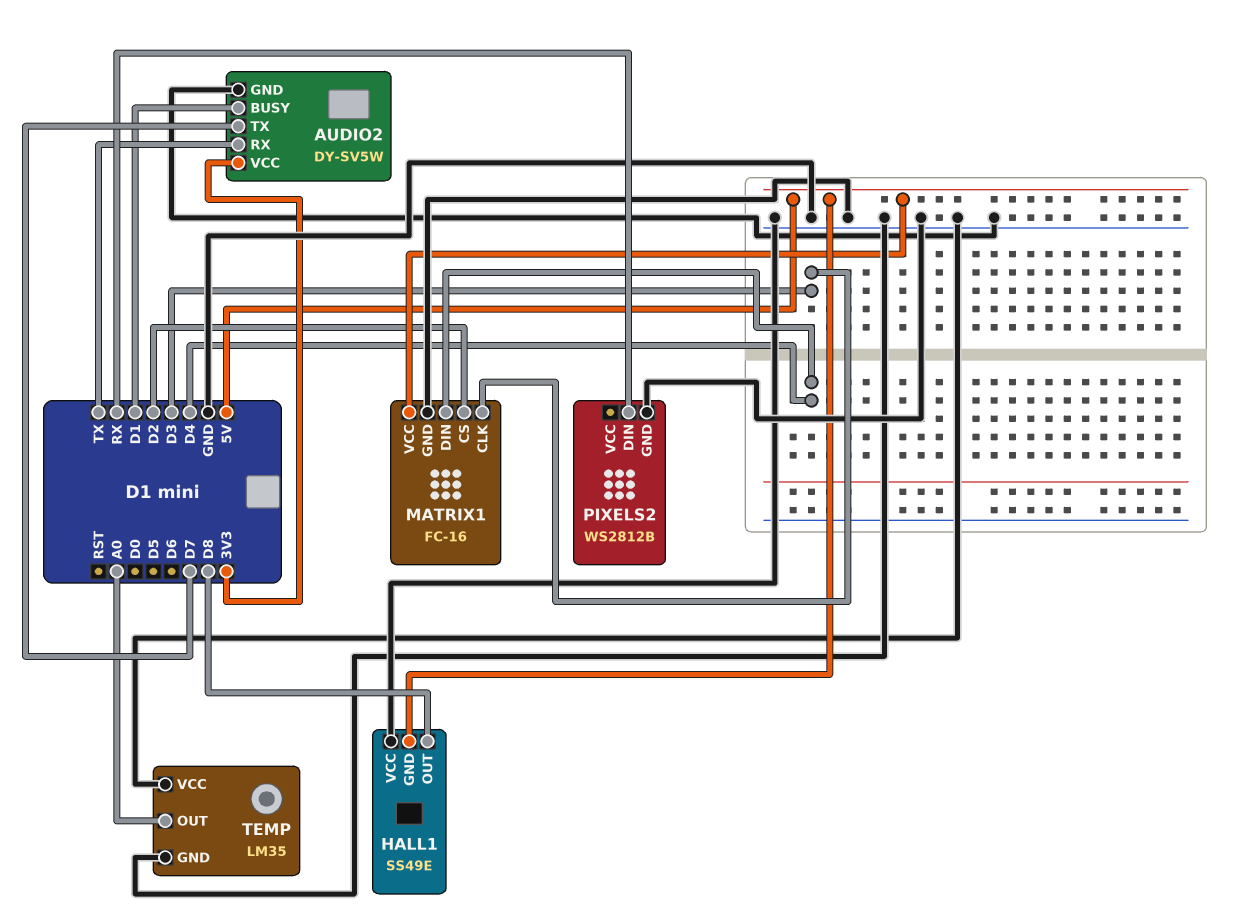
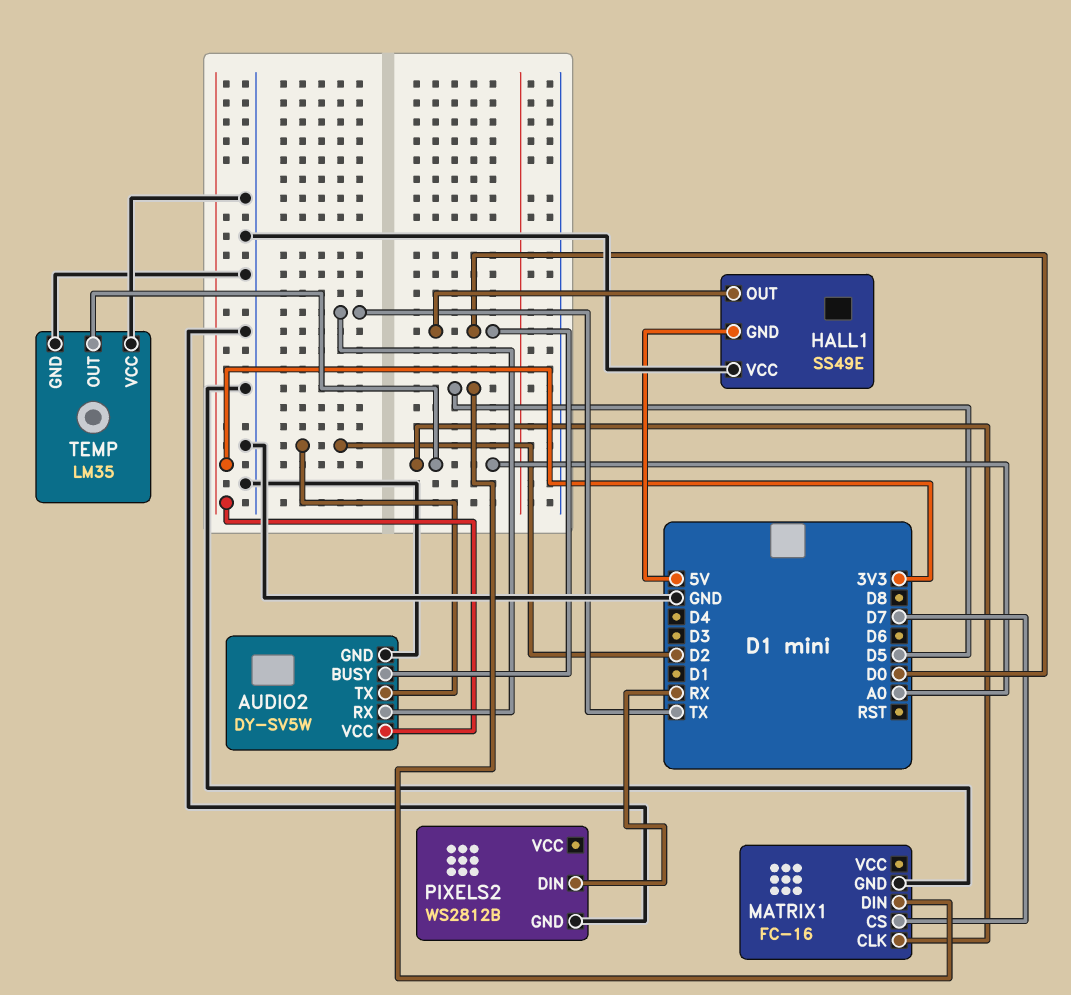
AUDIO2 pin BUSY: D1 -> D0
AUDIO2 pin TX: D7 -> D2
HALL1 pin OUT: D8 -> D0
MATRIX1 pin CLK: D3 -> A0
MATRIX1 pin CS: D2 -> D7
MATRIX1 pin DIN: D4 -> D5
MATRIX1 pin VCC: 5V -> none

